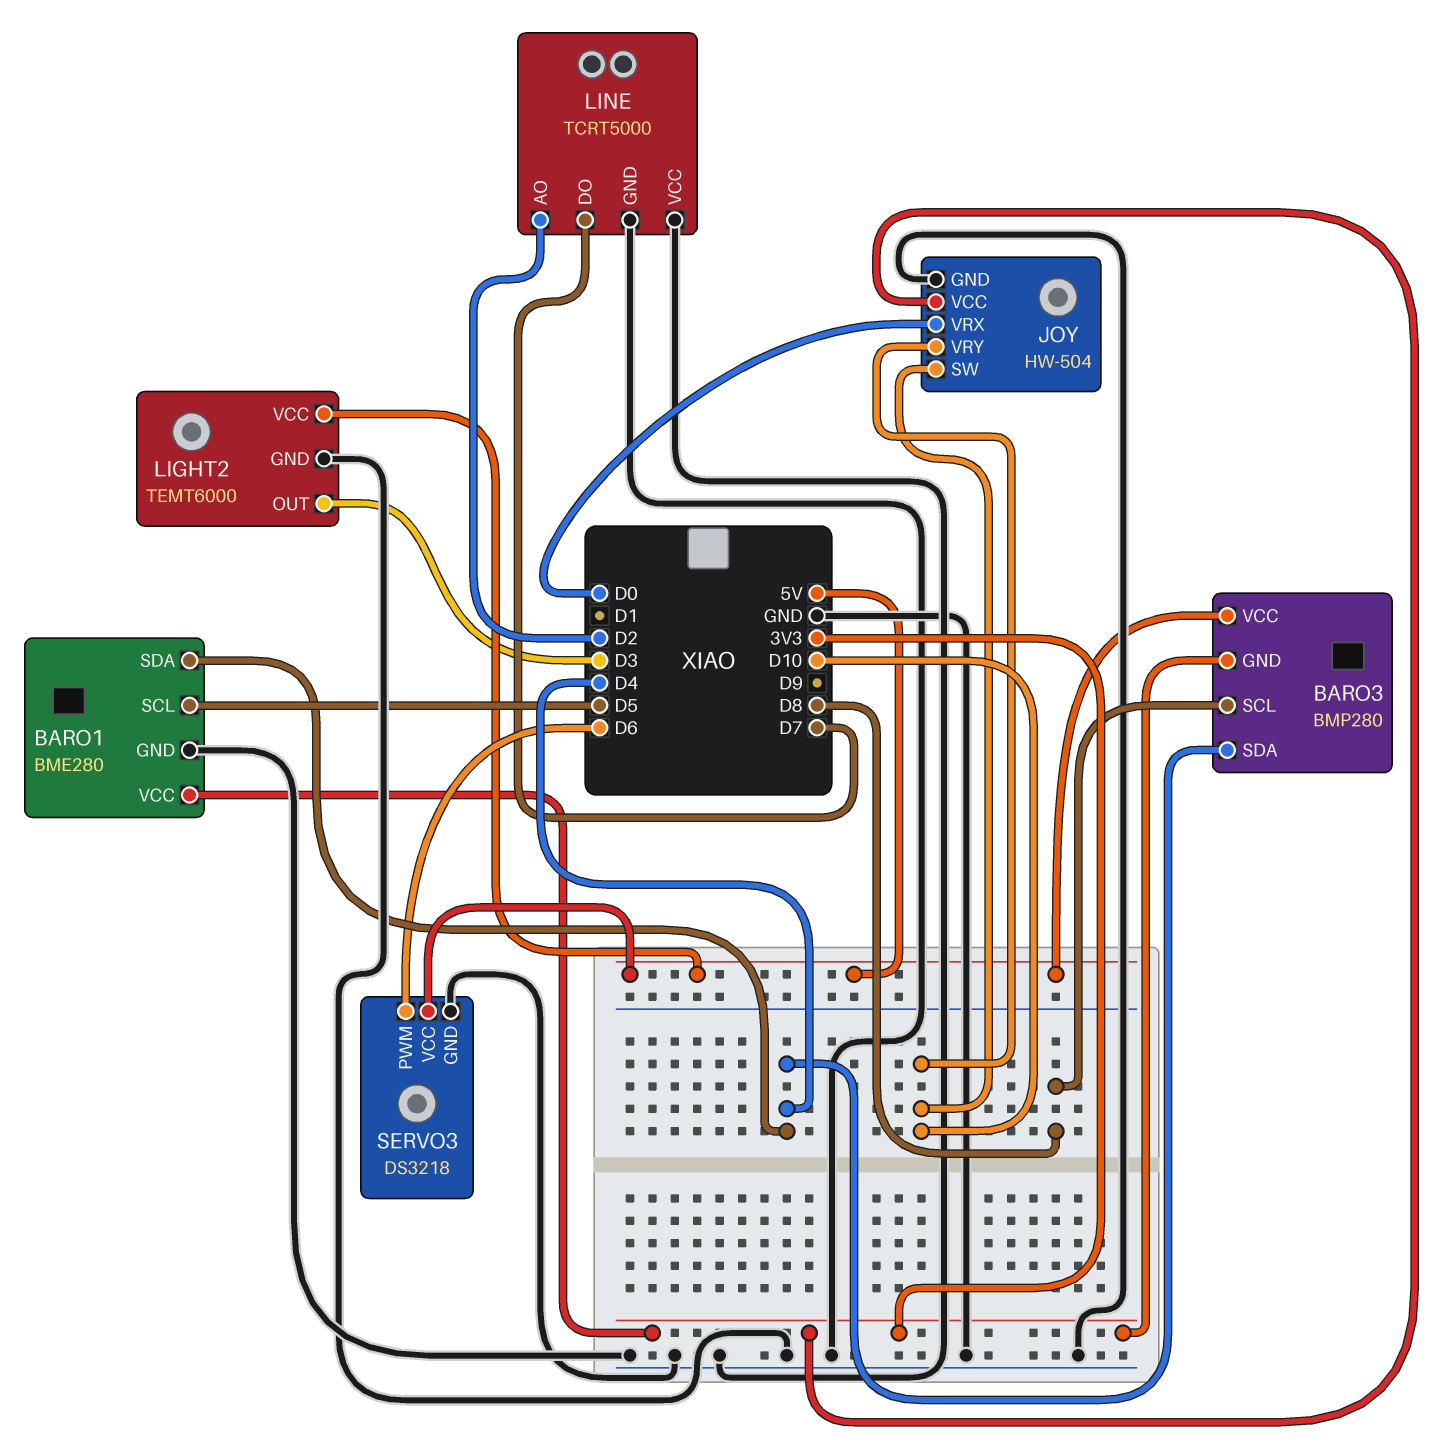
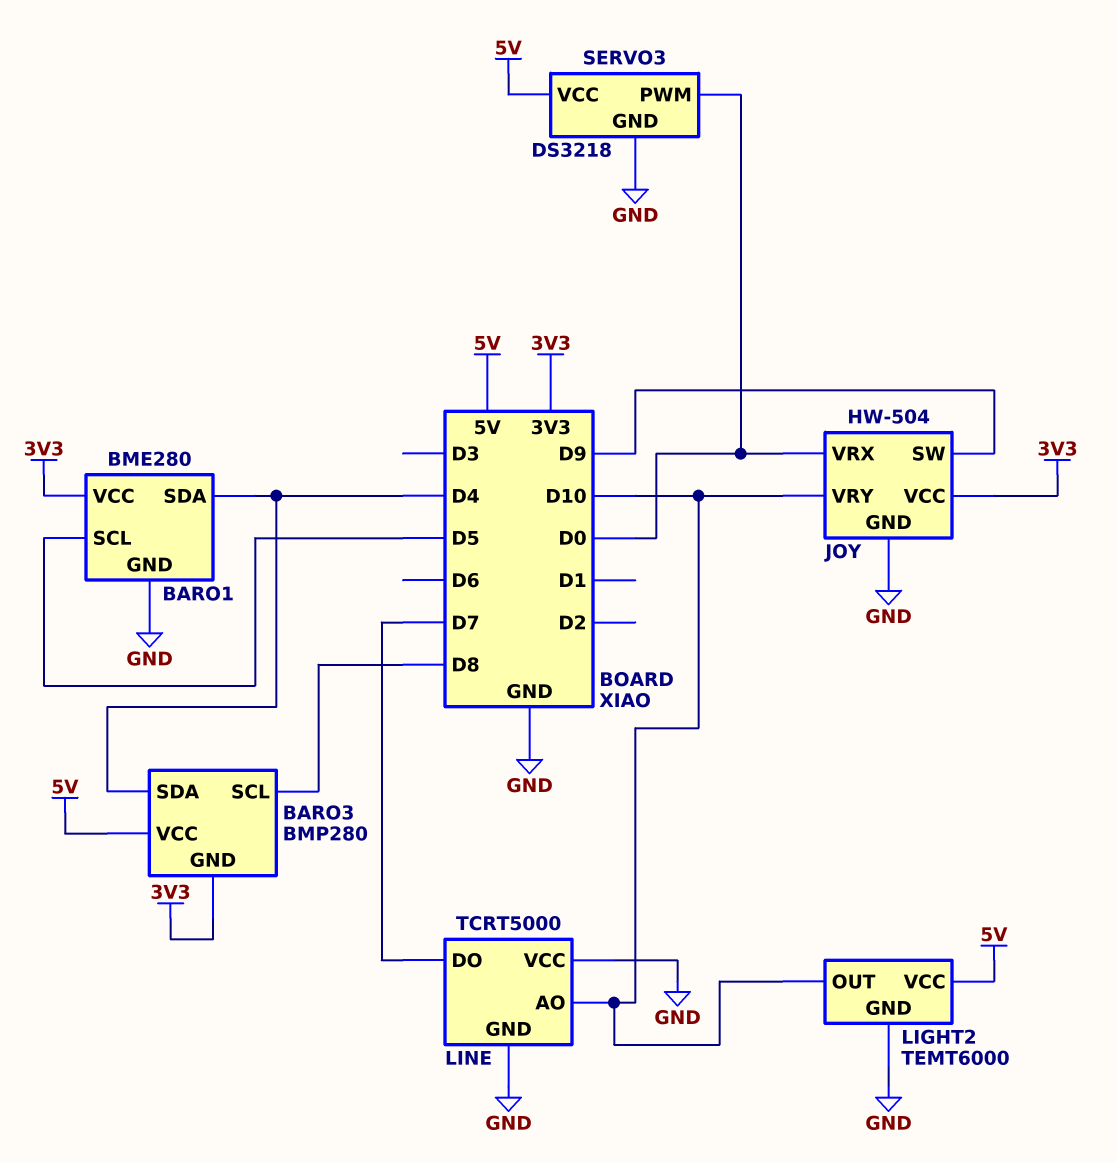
JOY pin SW: D10 -> D9
LIGHT2 pin OUT: D3 -> D10
LINE pin AO: D2 -> D10
SERVO3 pin PWM: D6 -> D0

